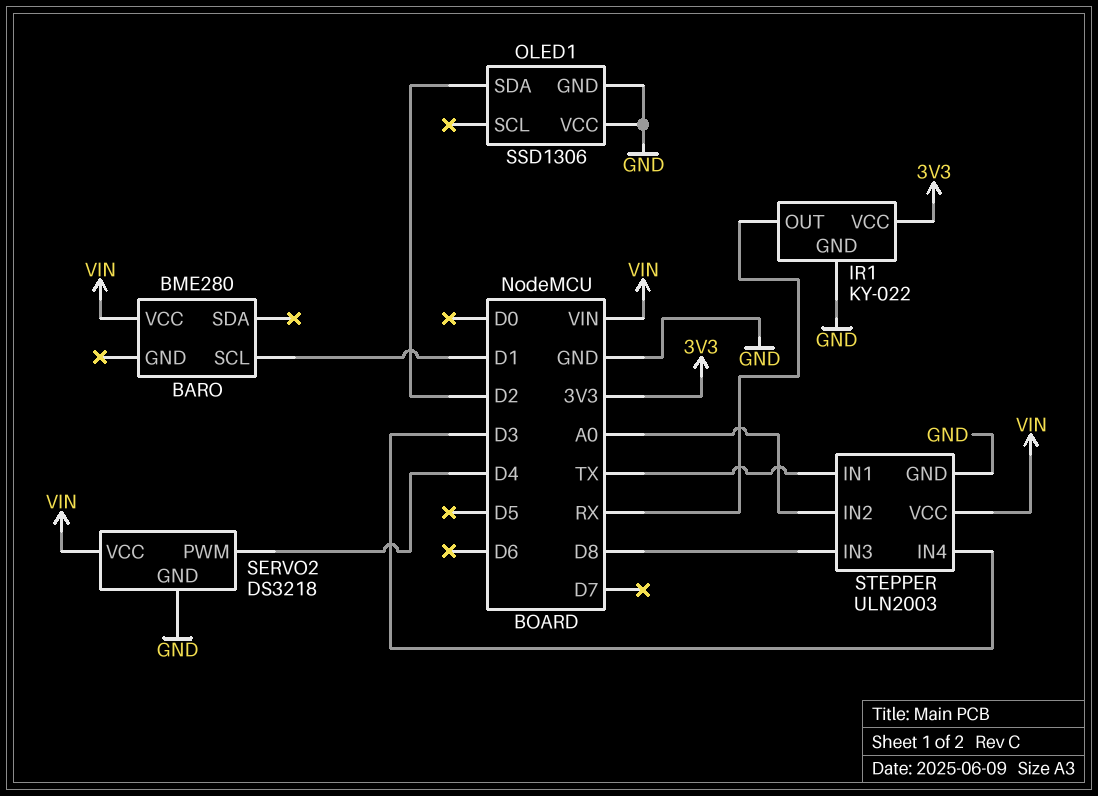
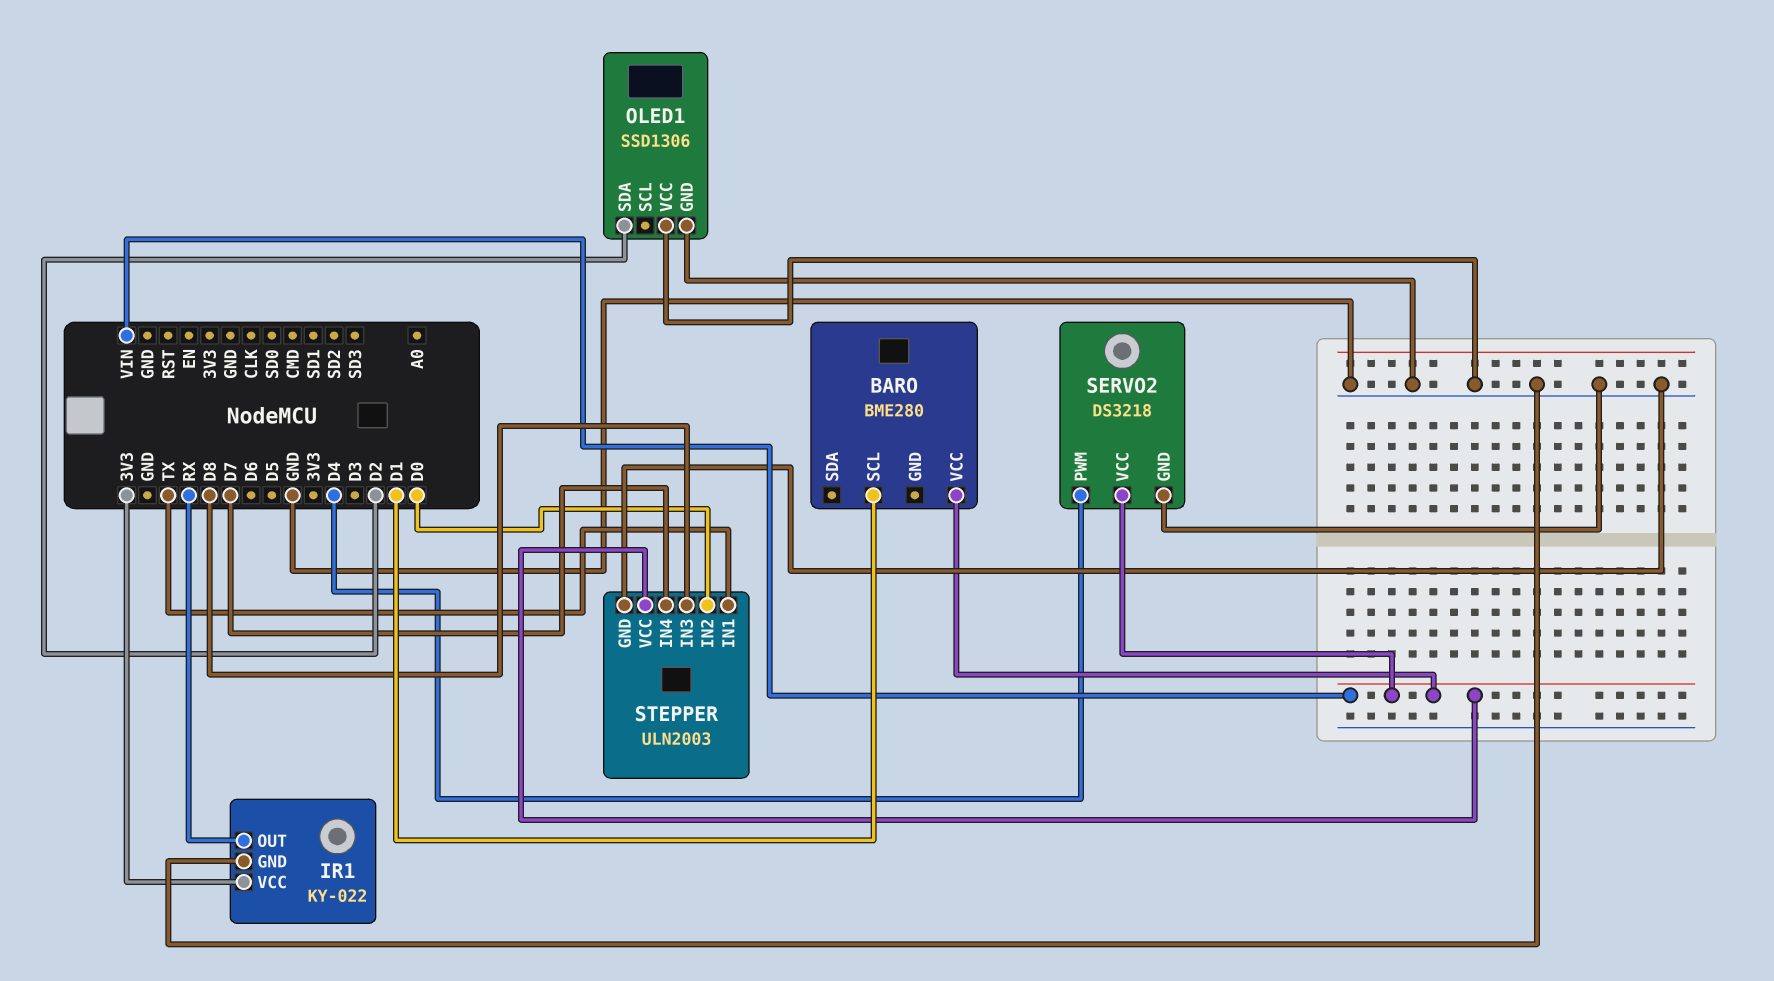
STEPPER pin IN2: A0 -> D0
STEPPER pin IN4: D3 -> D7

